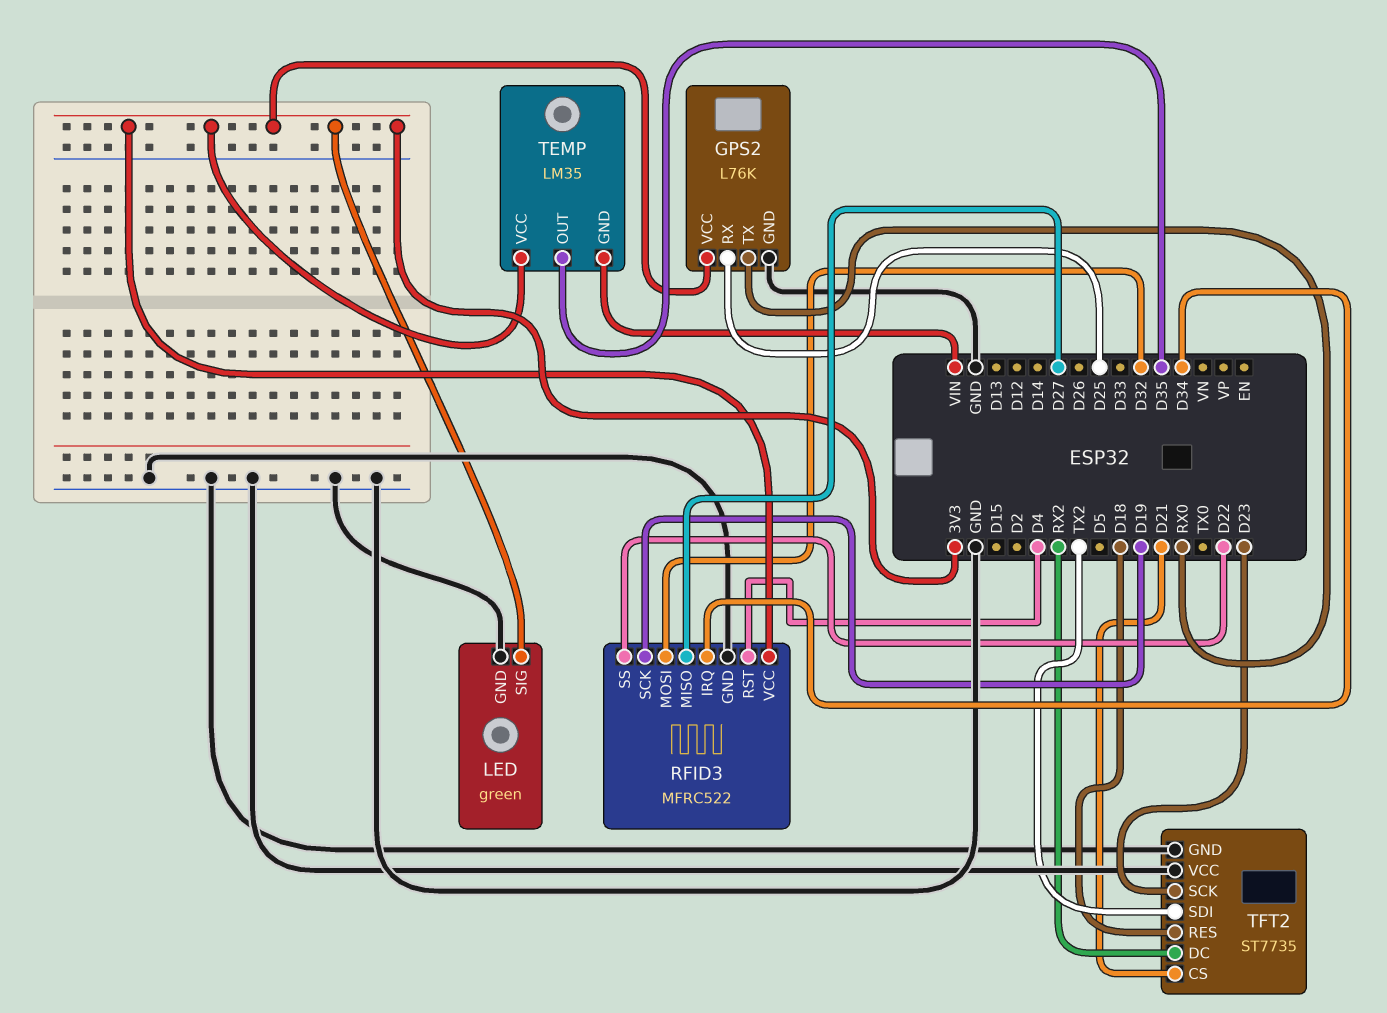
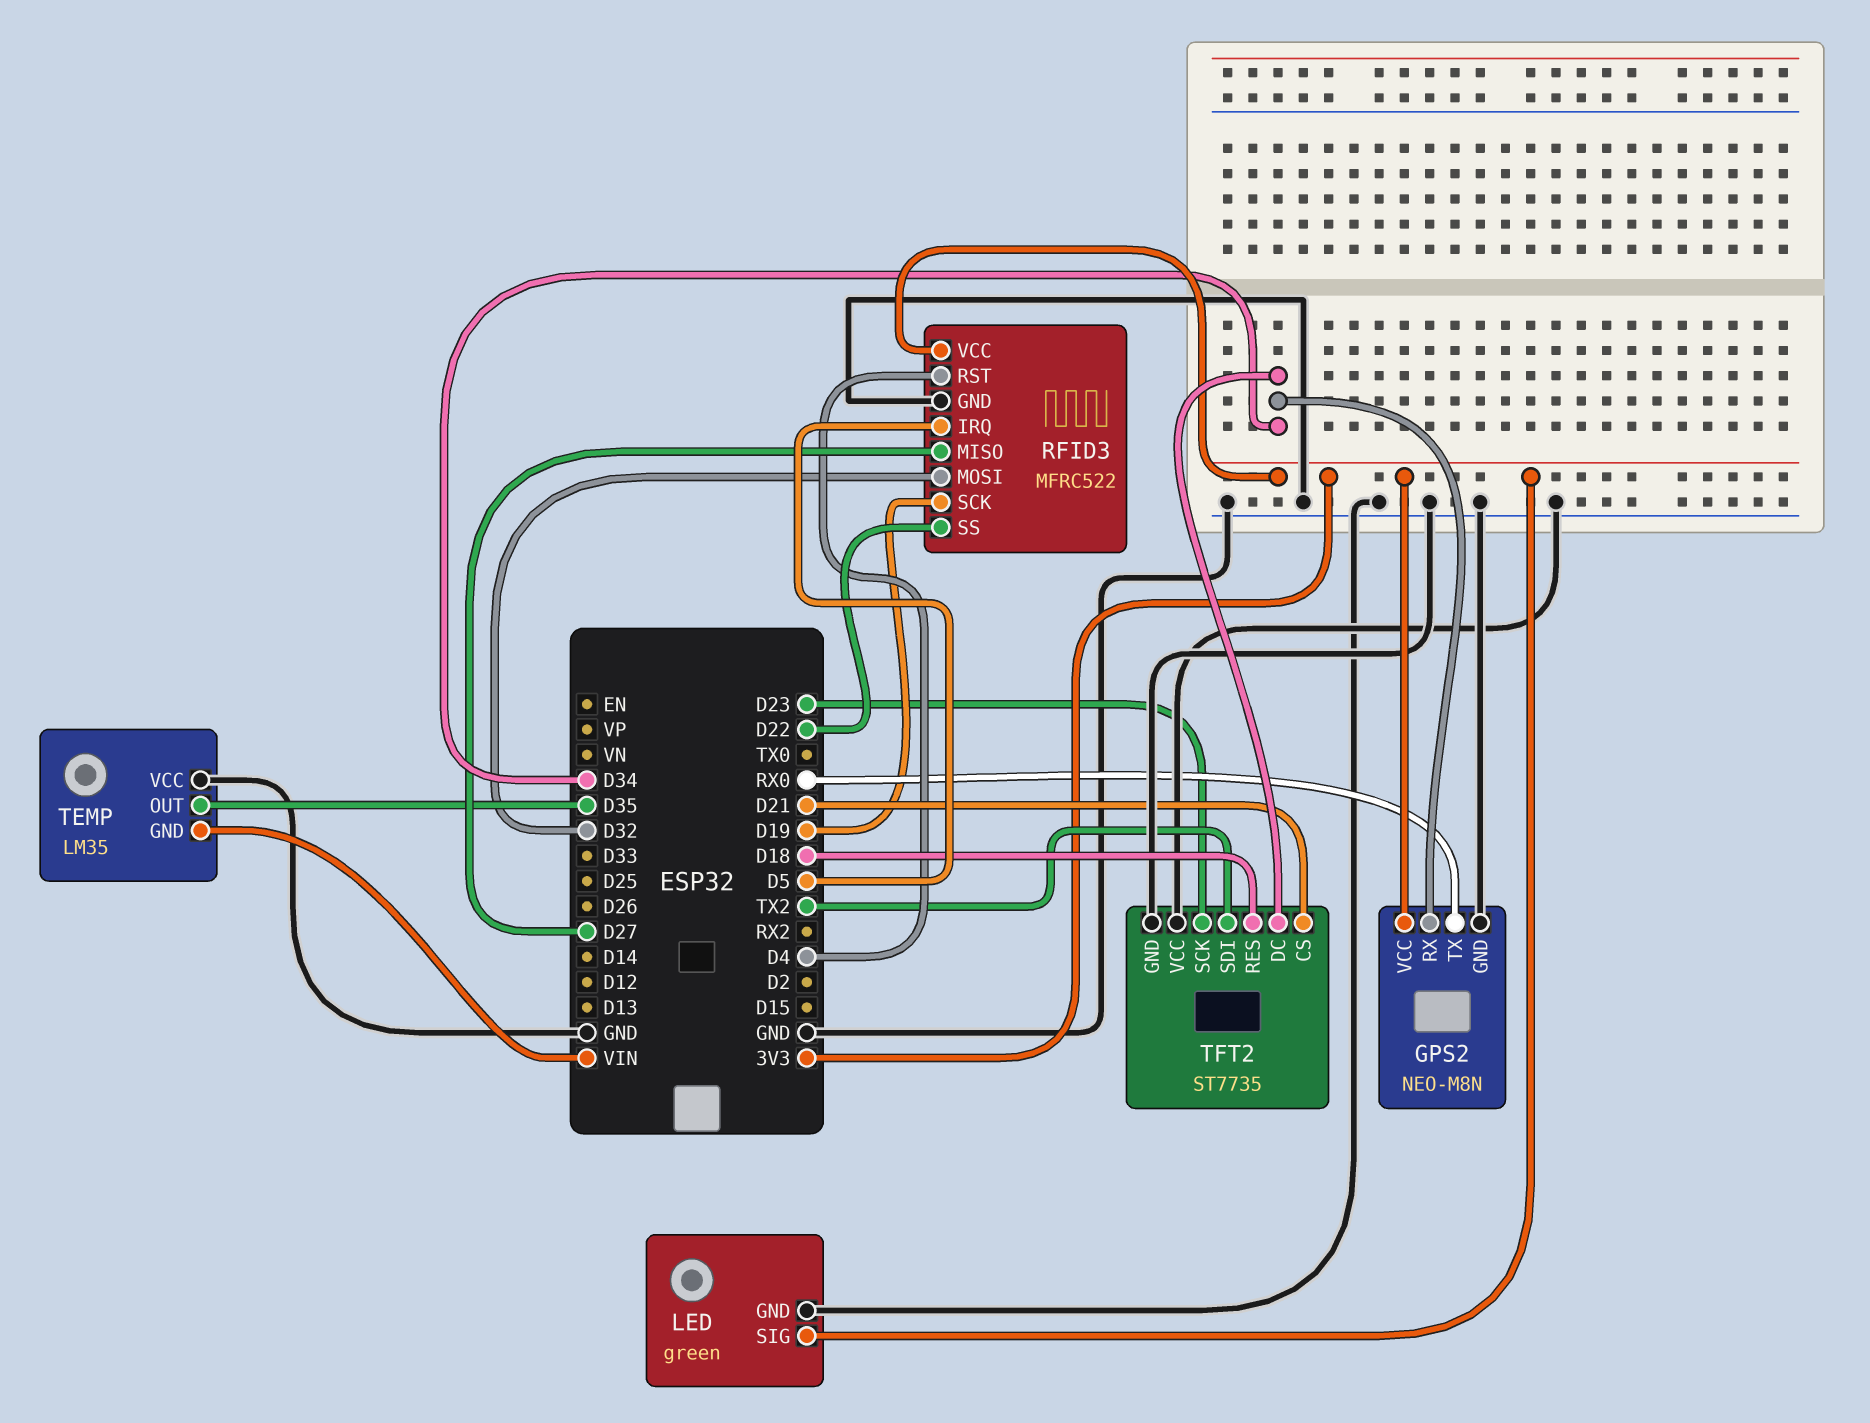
GPS2: L76K -> NEO-M8N
GPS2 pin RX: D25 -> D34
RFID3 pin IRQ: D34 -> D5
TEMP pin VCC: 3V3 -> GND
TFT2 pin DC: RX2 -> D34

